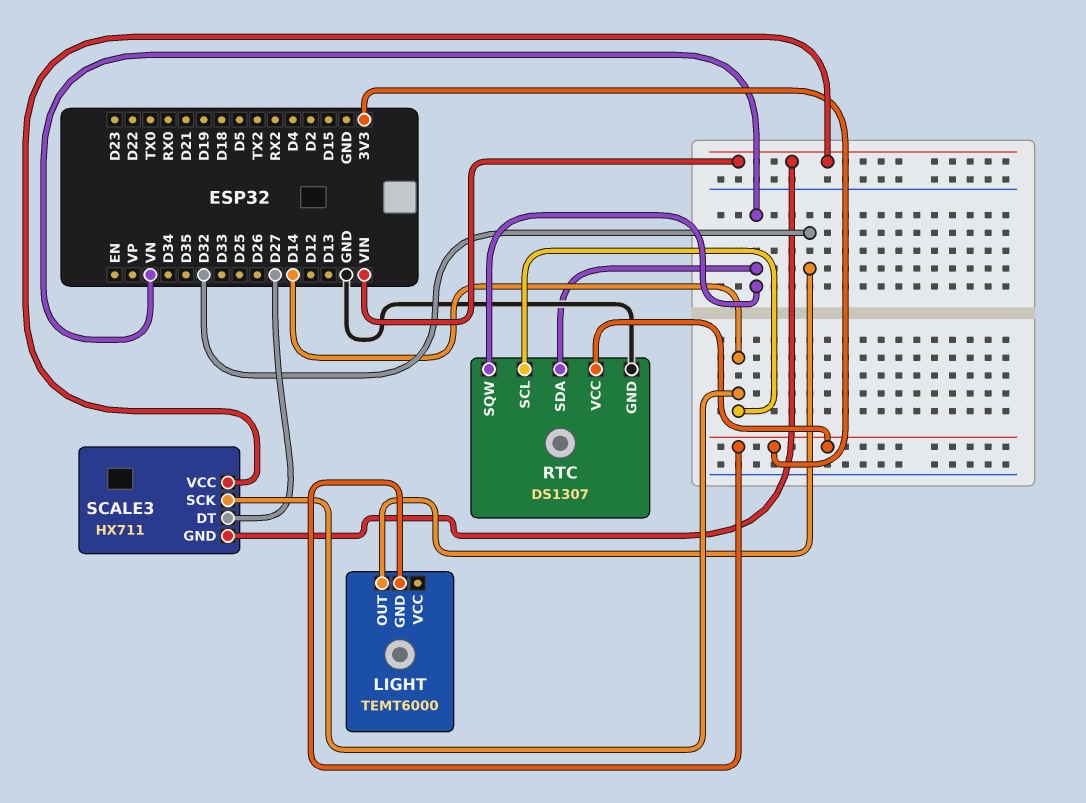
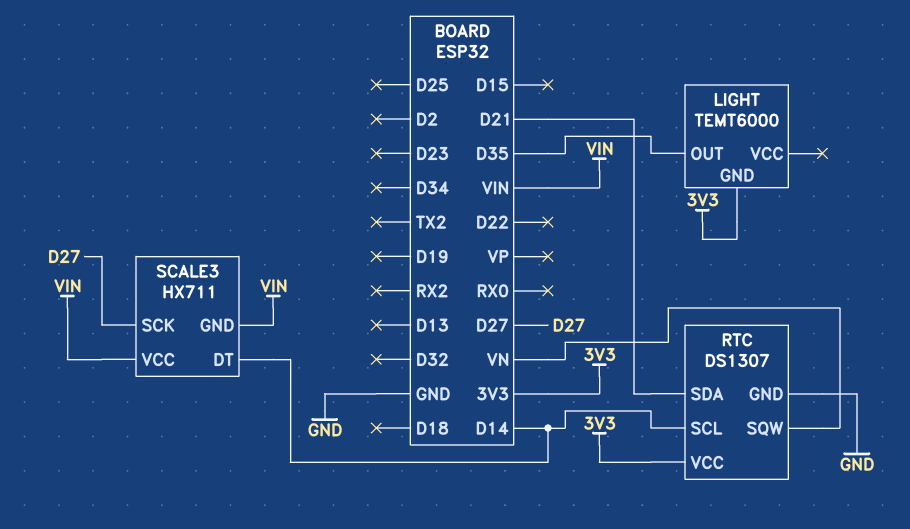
LIGHT pin OUT: D32 -> D35
RTC pin SDA: VN -> D21
SCALE3 pin DT: D27 -> D14
SCALE3 pin SCK: D14 -> D27

